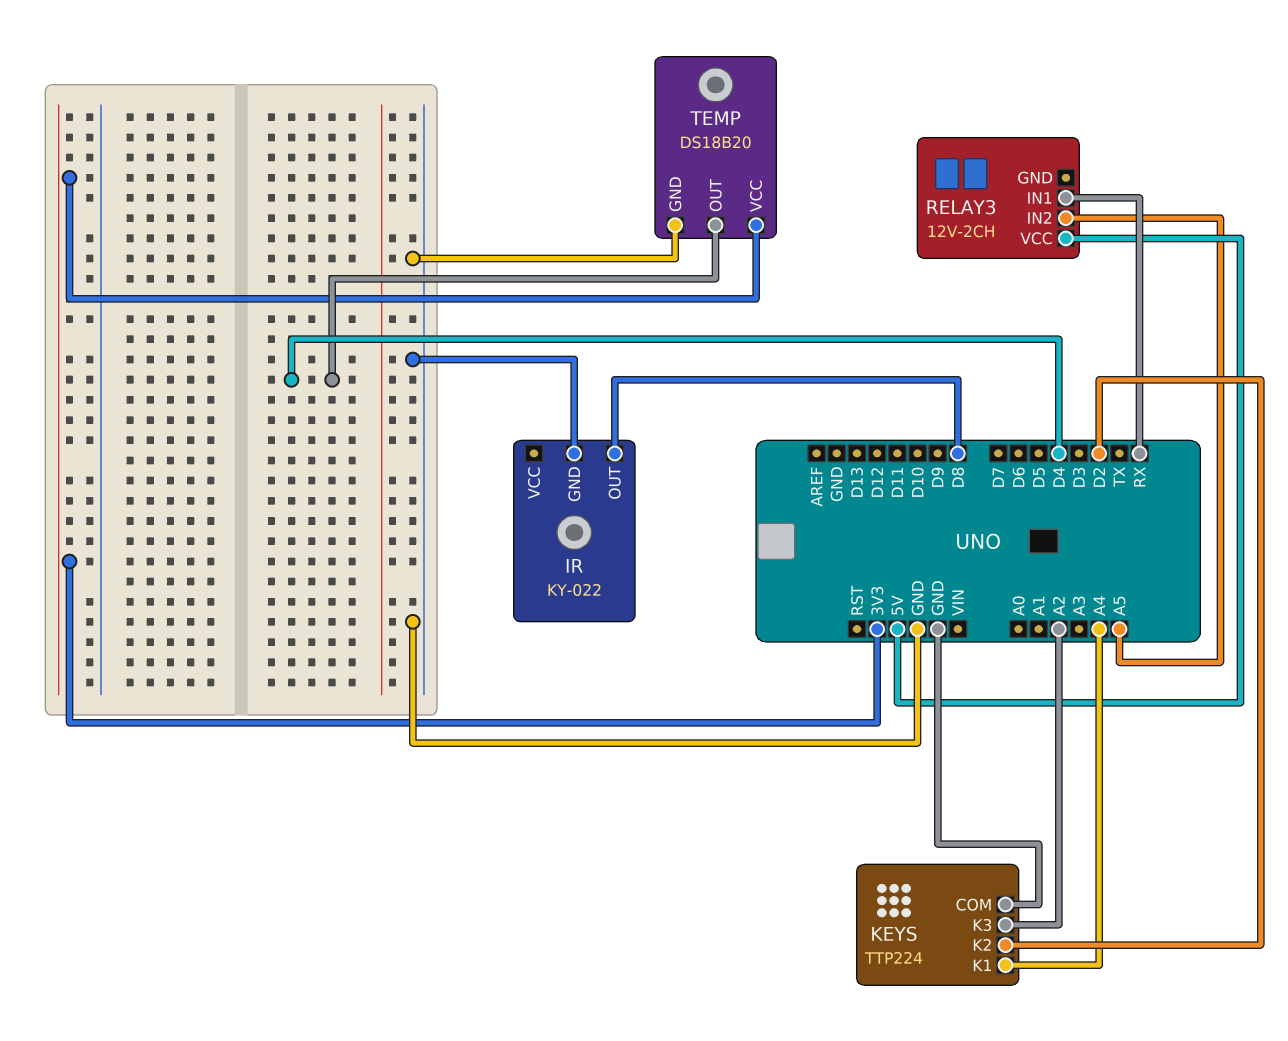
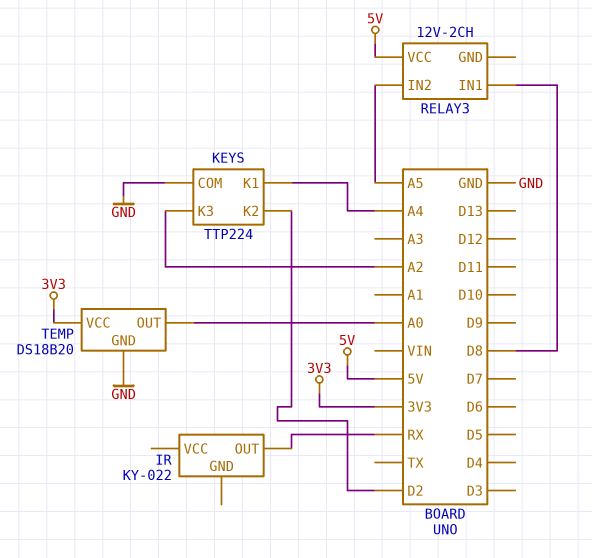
IR pin GND: GND -> none
IR pin OUT: D8 -> RX
RELAY3 pin IN1: RX -> D8
TEMP pin OUT: D4 -> A0

